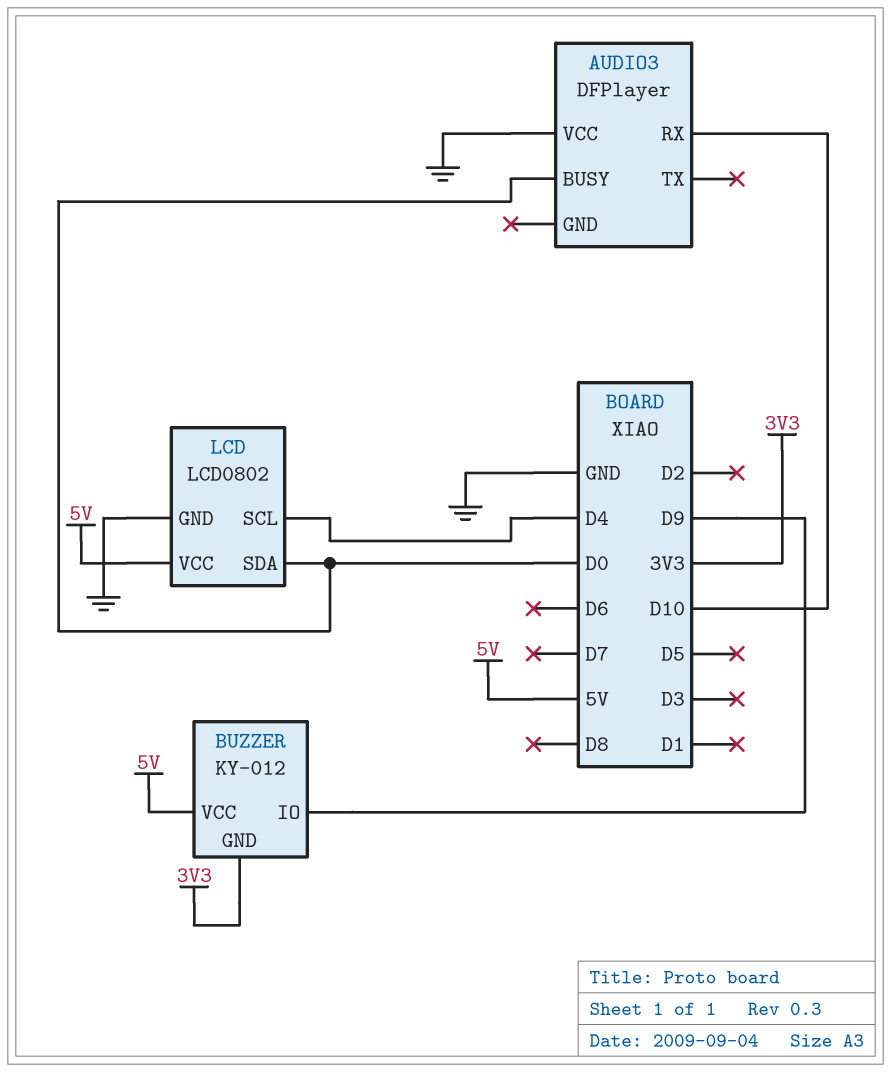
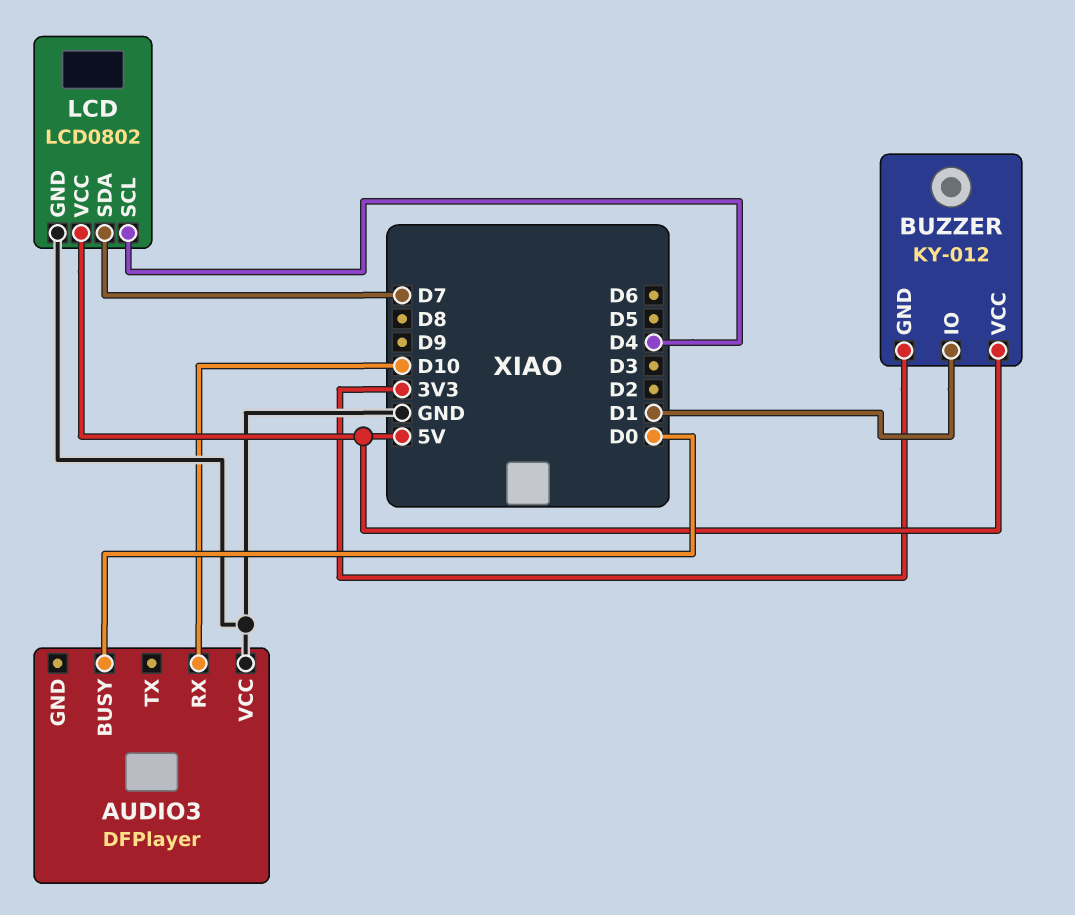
BUZZER pin IO: D9 -> D1
LCD pin SDA: D0 -> D7

